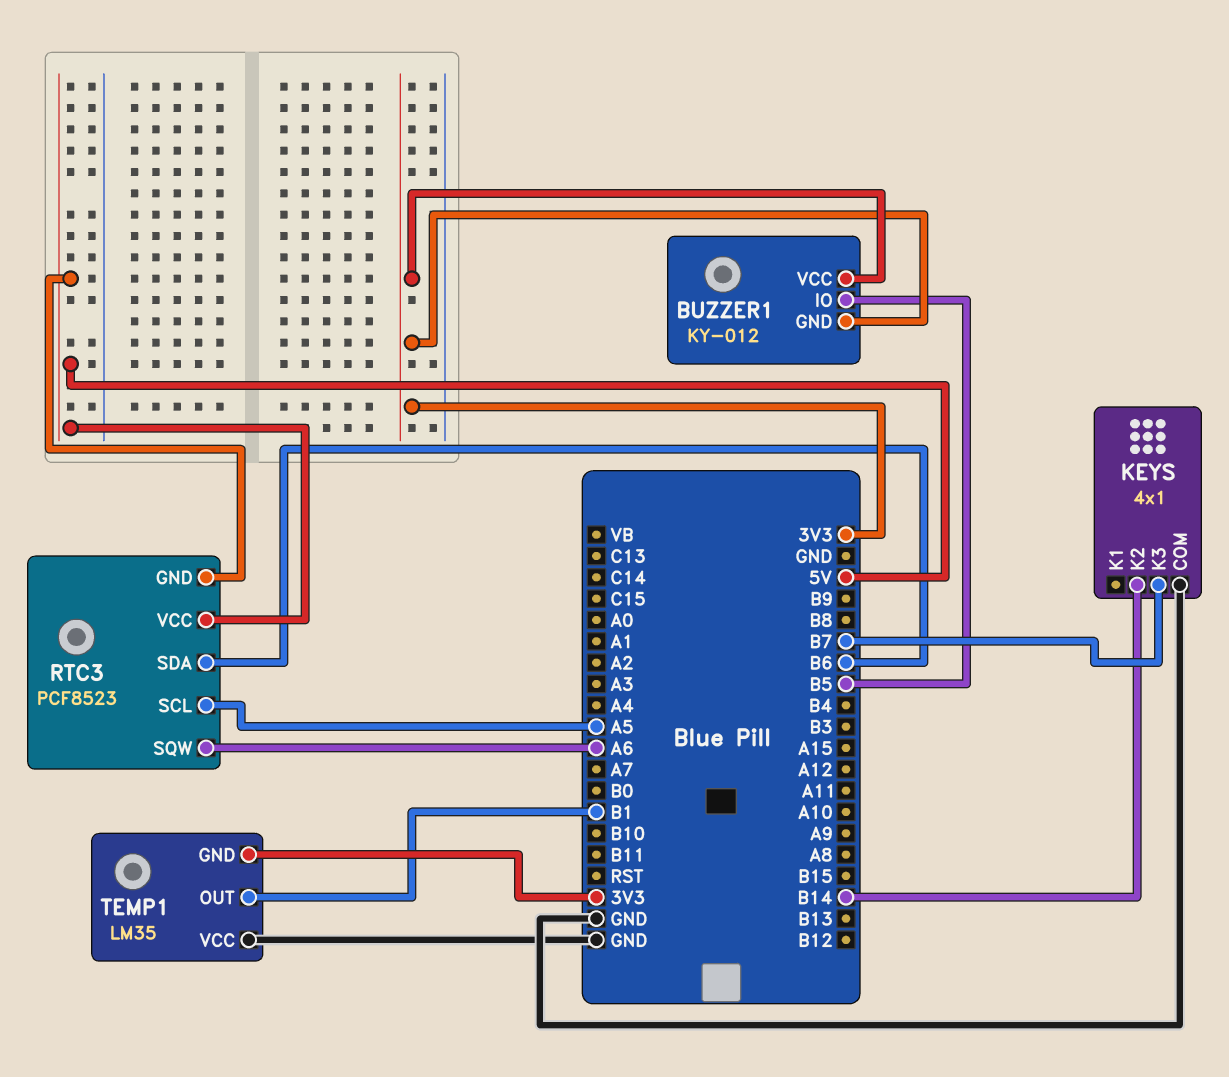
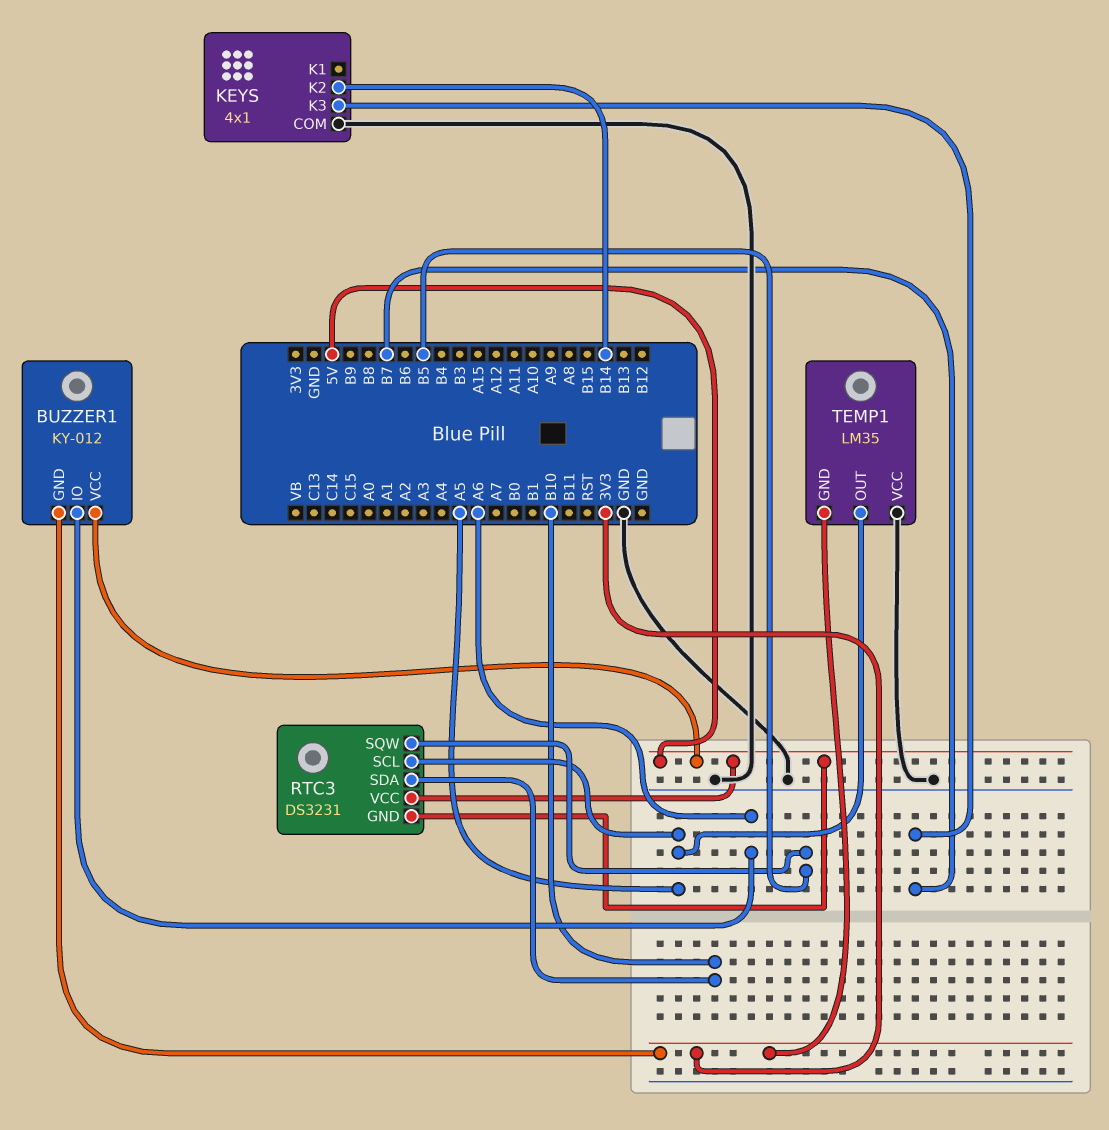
BUZZER1 pin IO: B5 -> A6
BUZZER1 pin VCC: 3V3 -> 5V
RTC3: PCF8523 -> DS3231
RTC3 pin SDA: B6 -> B10
RTC3 pin SQW: A6 -> B5
TEMP1 pin OUT: B1 -> A5

